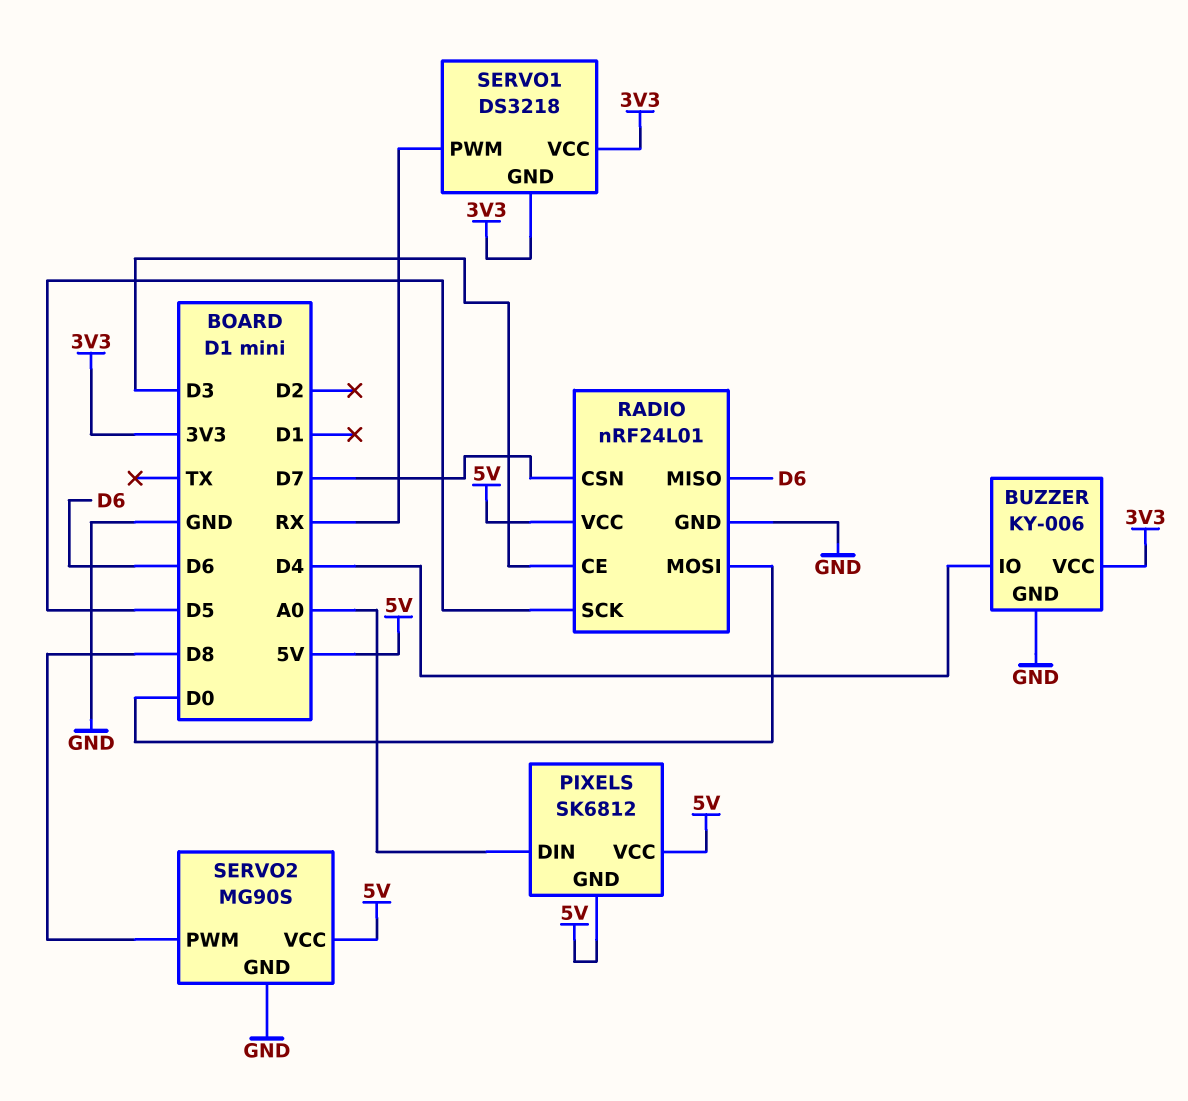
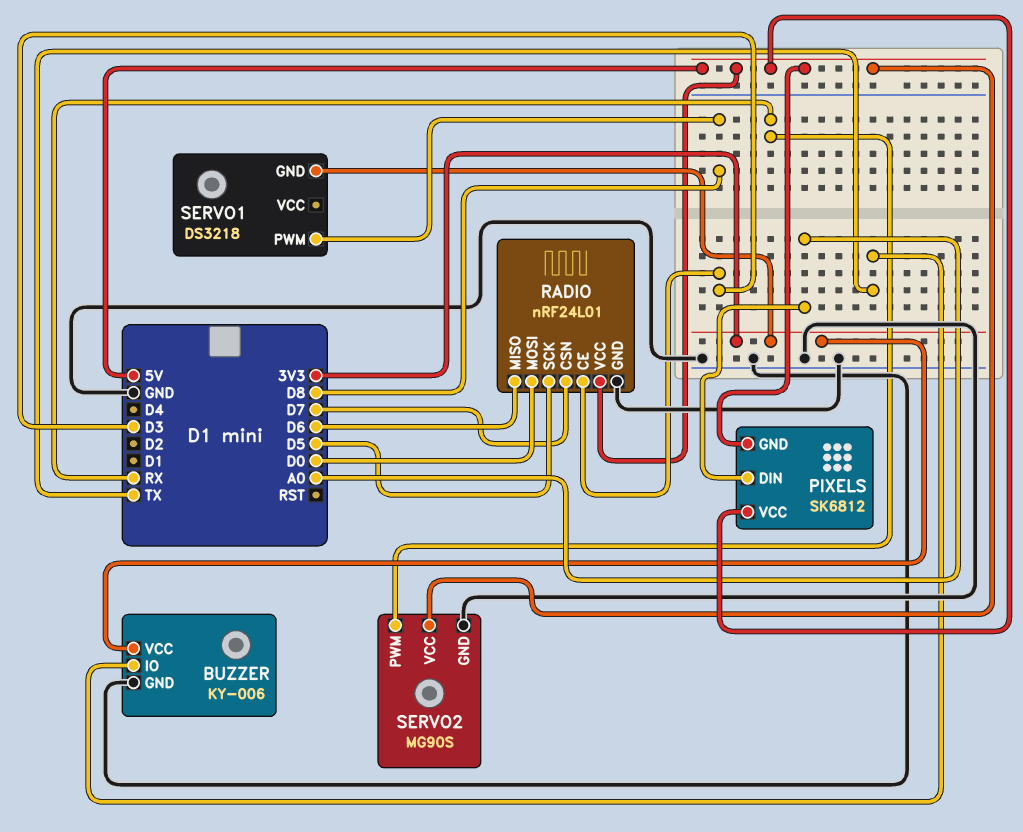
BUZZER pin IO: D4 -> TX
SERVO1 pin PWM: RX -> D8
SERVO1 pin VCC: 3V3 -> none
SERVO2 pin PWM: D8 -> RX

